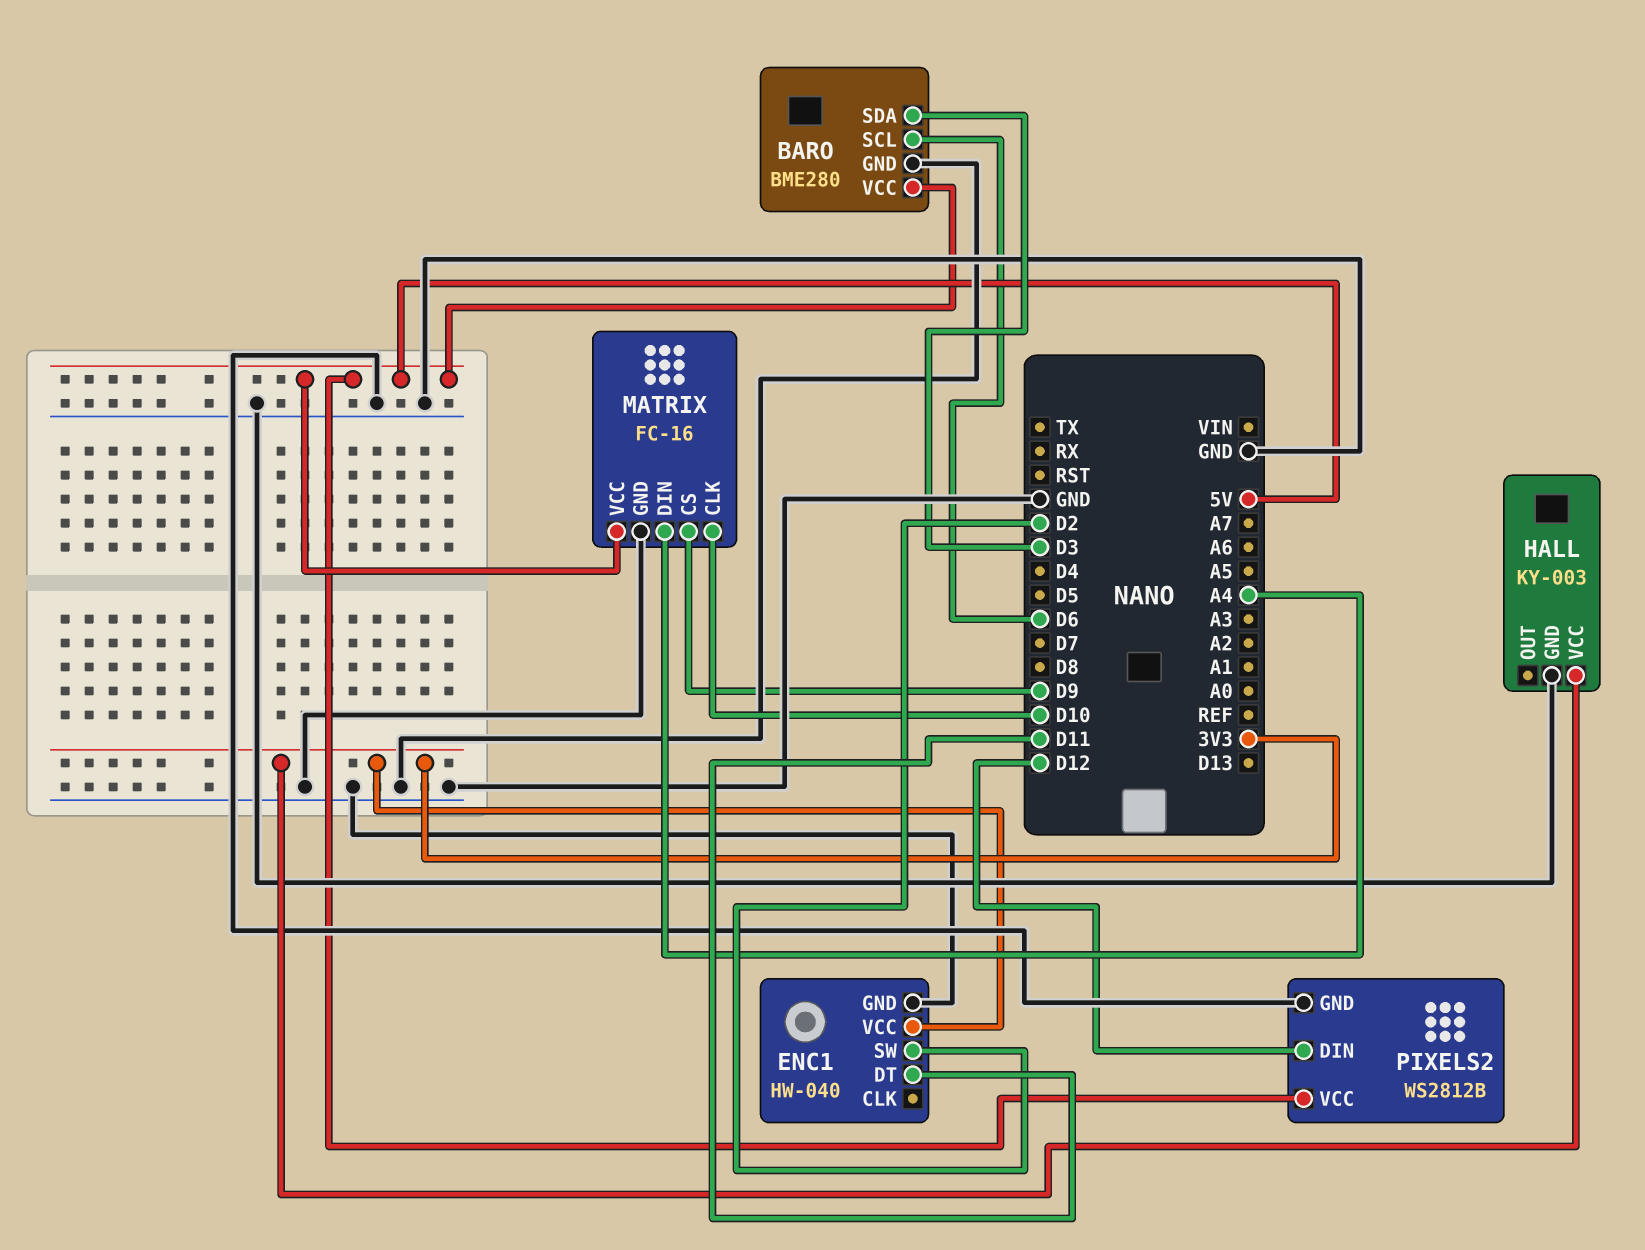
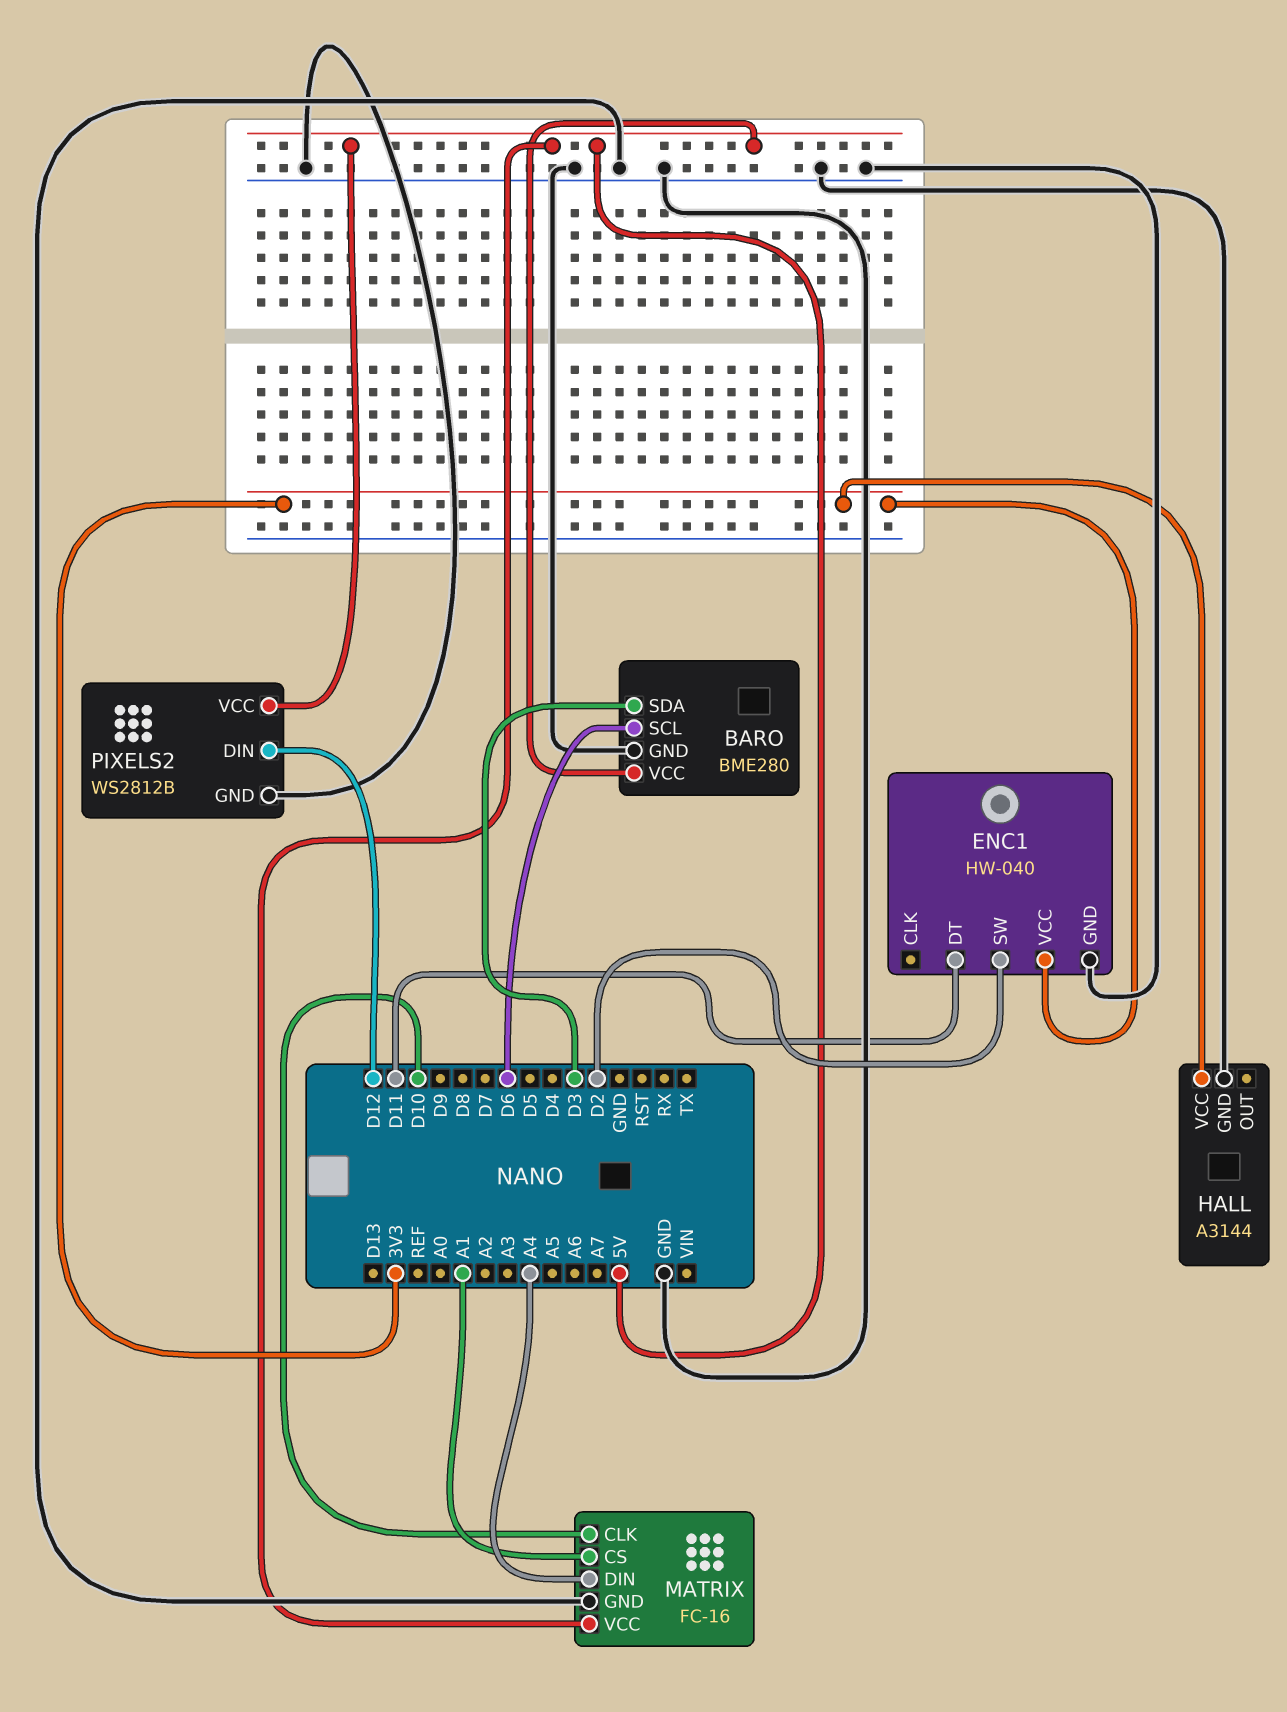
HALL: KY-003 -> A3144
MATRIX pin CS: D9 -> A1

